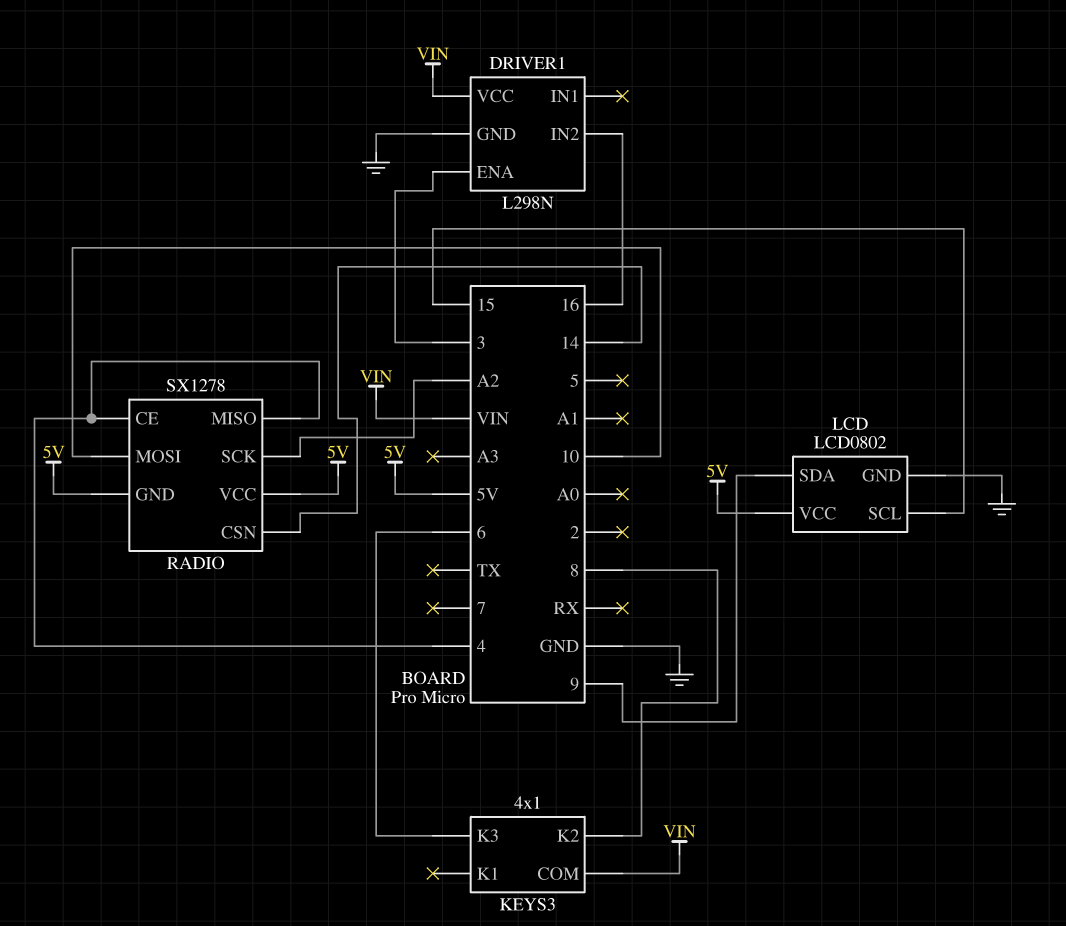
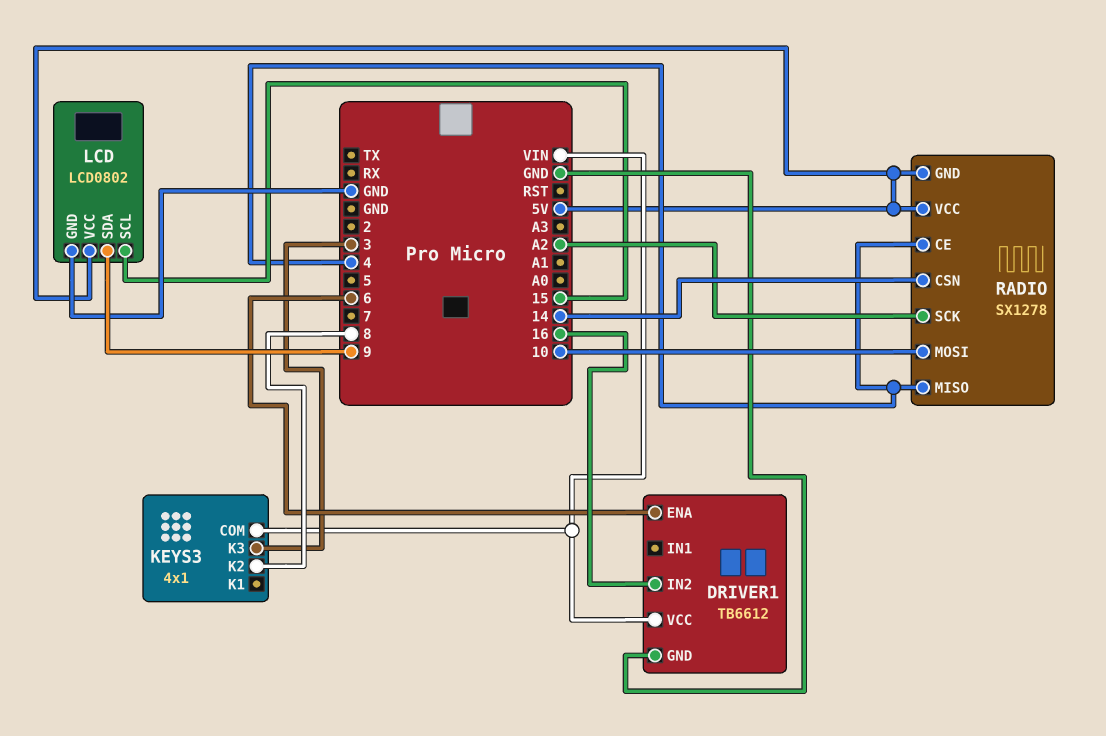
DRIVER1: L298N -> TB6612
DRIVER1 pin ENA: 3 -> 6
KEYS3 pin K3: 6 -> 3

